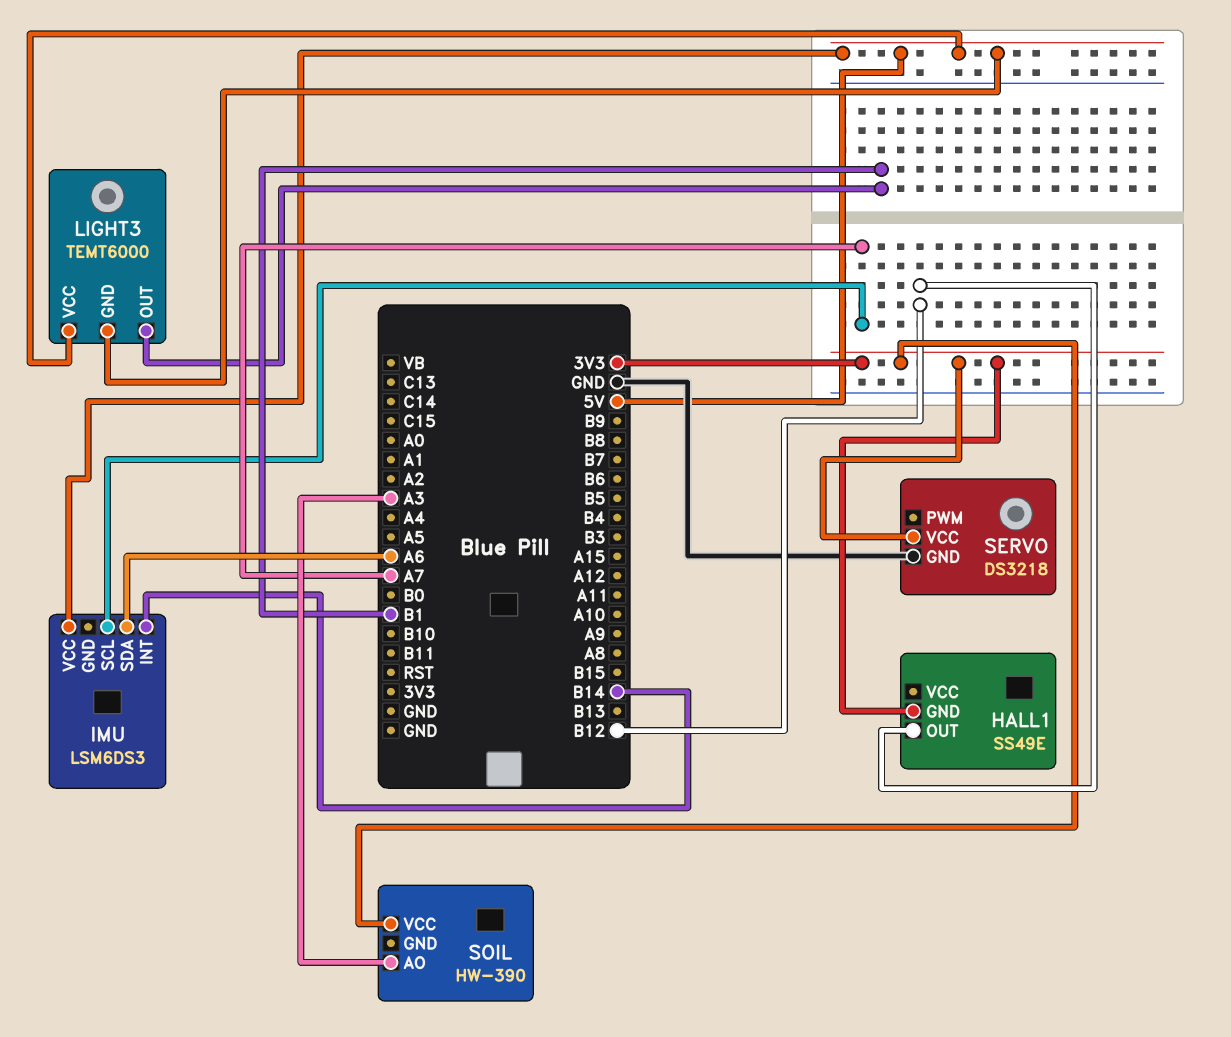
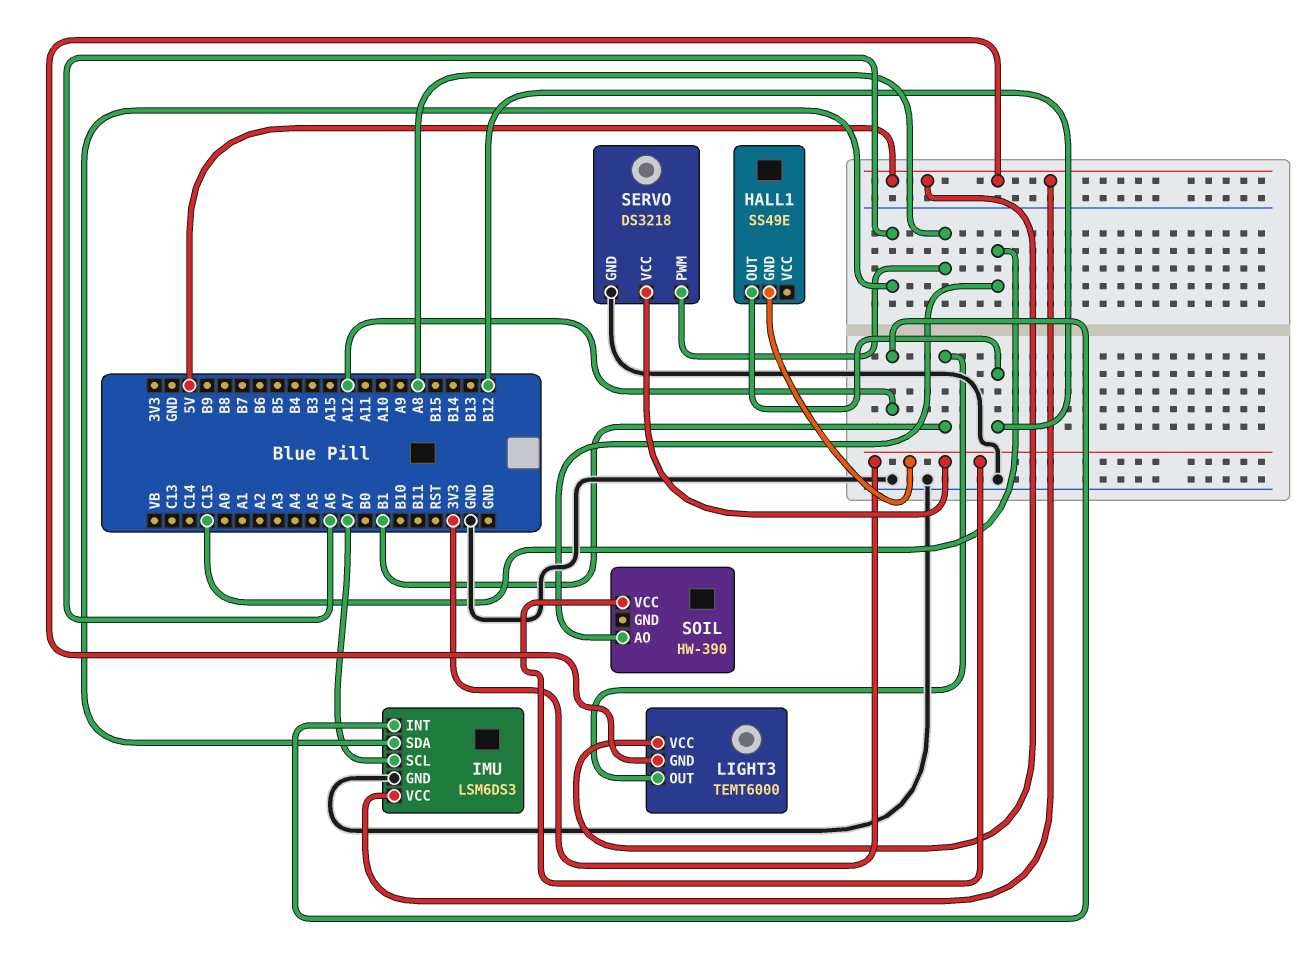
IMU pin GND: none -> GND
IMU pin INT: B14 -> A12
SERVO pin PWM: none -> A8
SOIL pin AO: A3 -> C15

